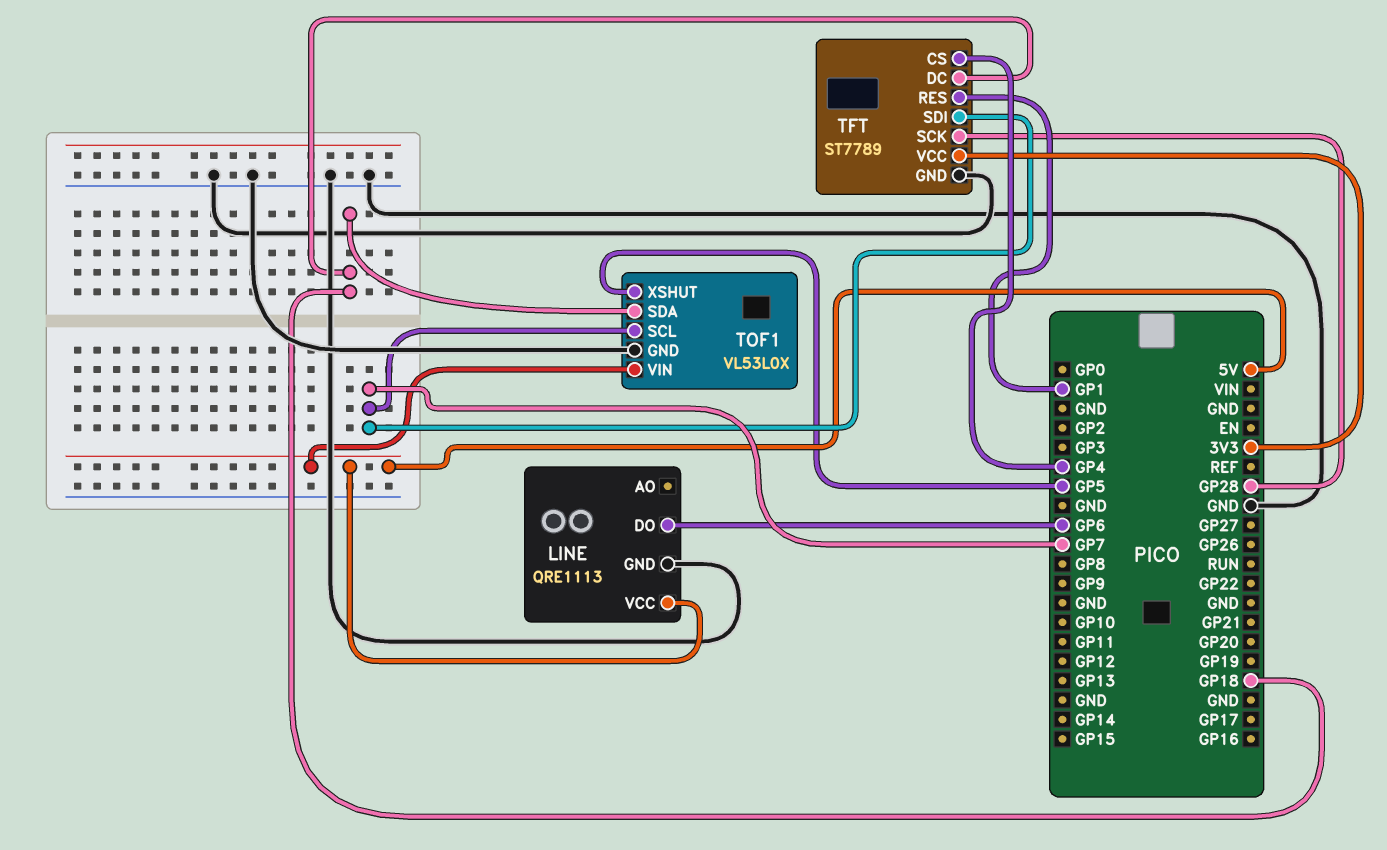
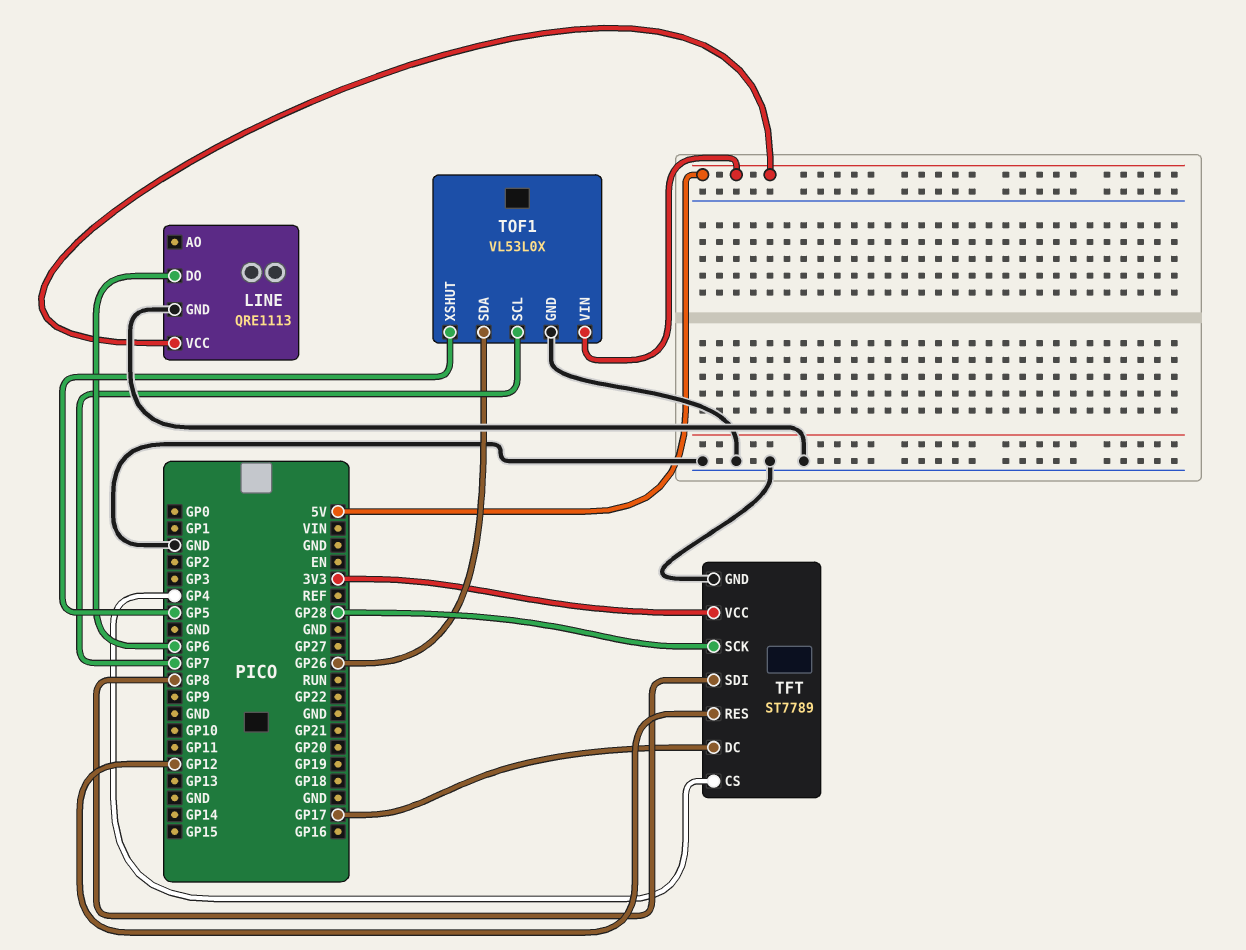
TFT pin DC: GP18 -> GP17
TFT pin RES: GP1 -> GP12
TFT pin SDI: GP7 -> GP8
TOF1 pin SDA: GP18 -> GP26

